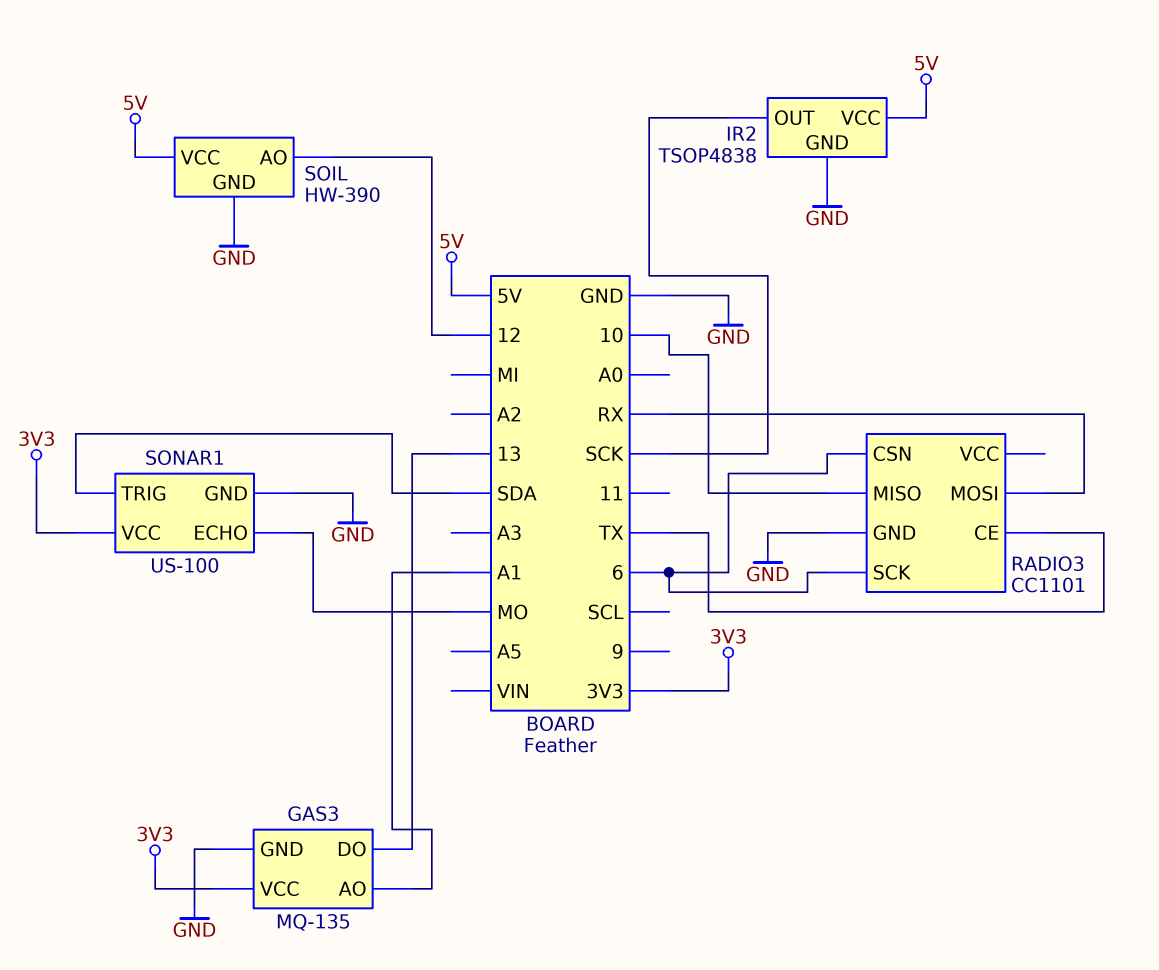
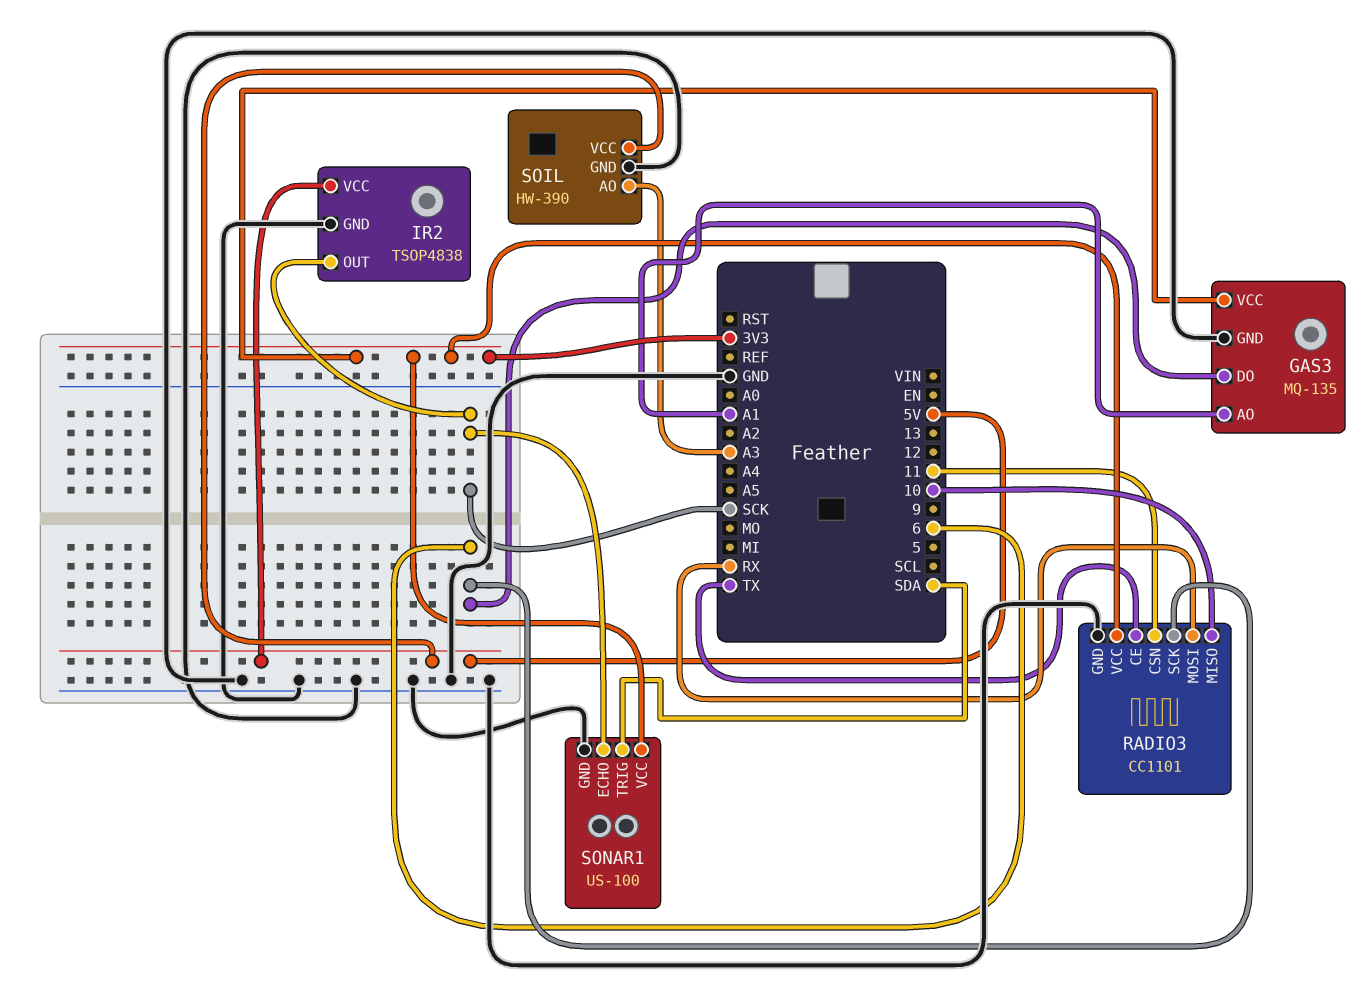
GAS3 pin DO: 13 -> 6
RADIO3 pin CSN: 6 -> 11
RADIO3 pin VCC: none -> 3V3
SOIL pin AO: 12 -> A3
SONAR1 pin ECHO: MO -> SCK

